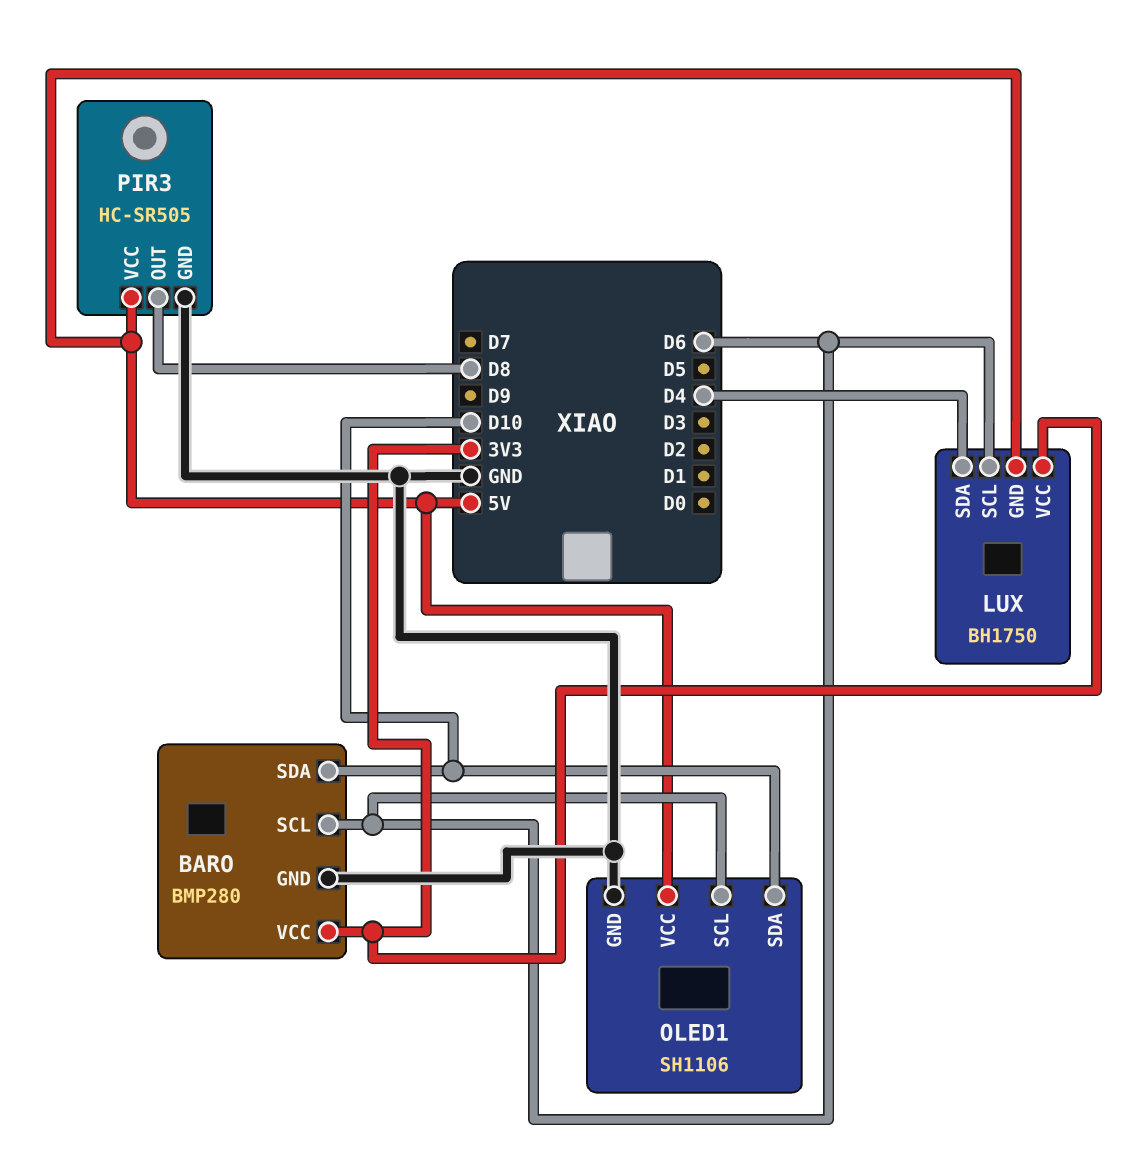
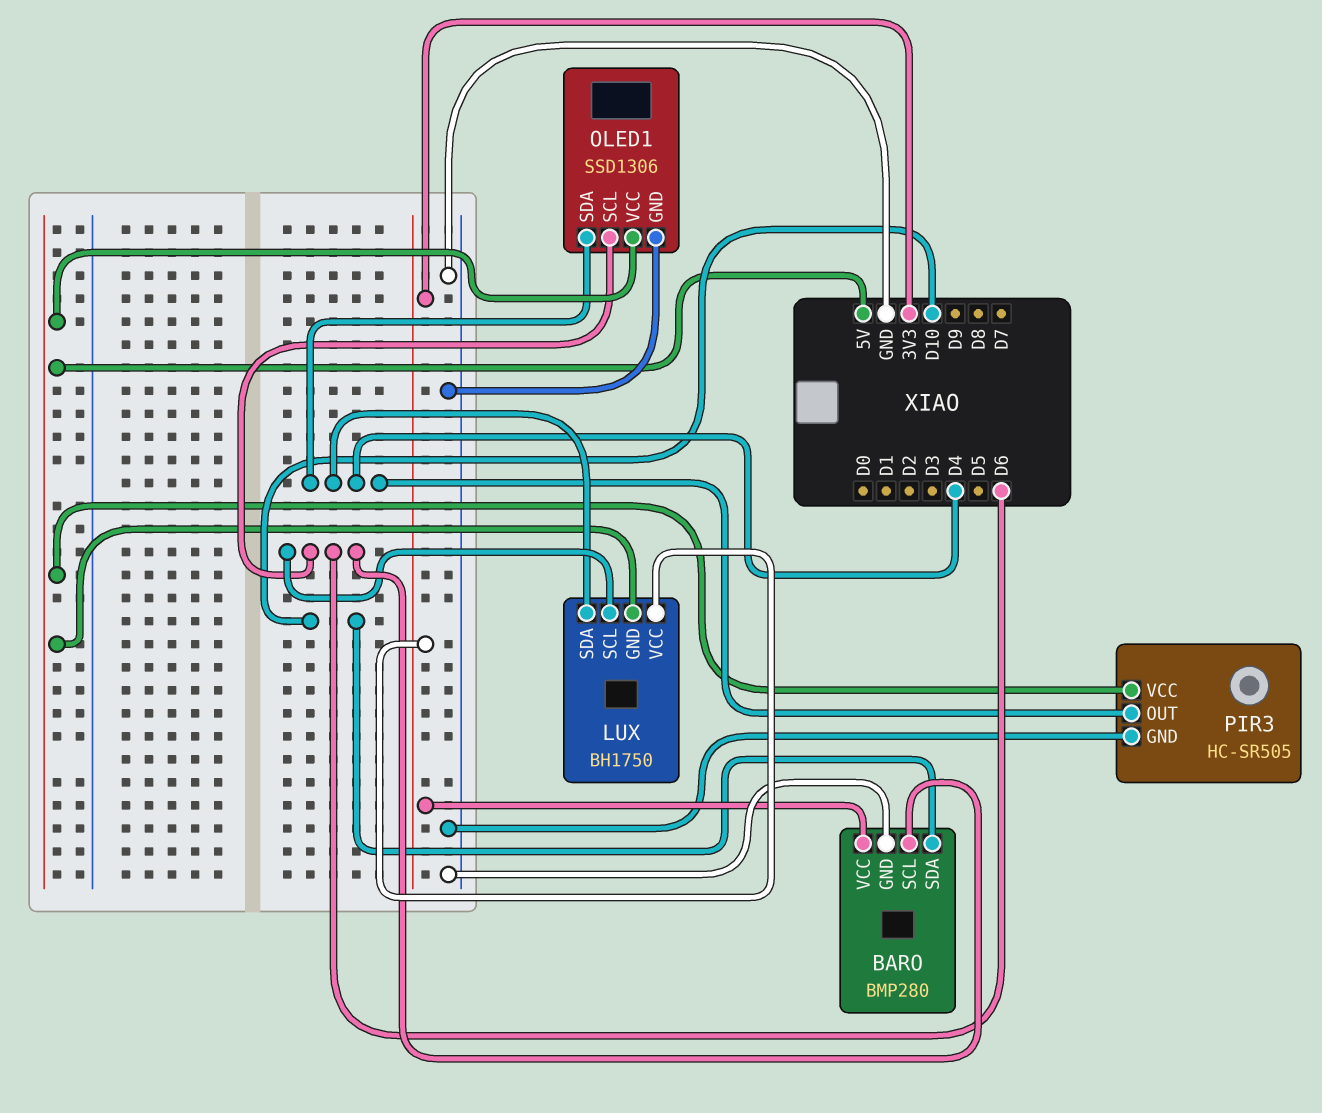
OLED1: SH1106 -> SSD1306
OLED1 pin SDA: D10 -> D4
PIR3 pin OUT: D8 -> D4

